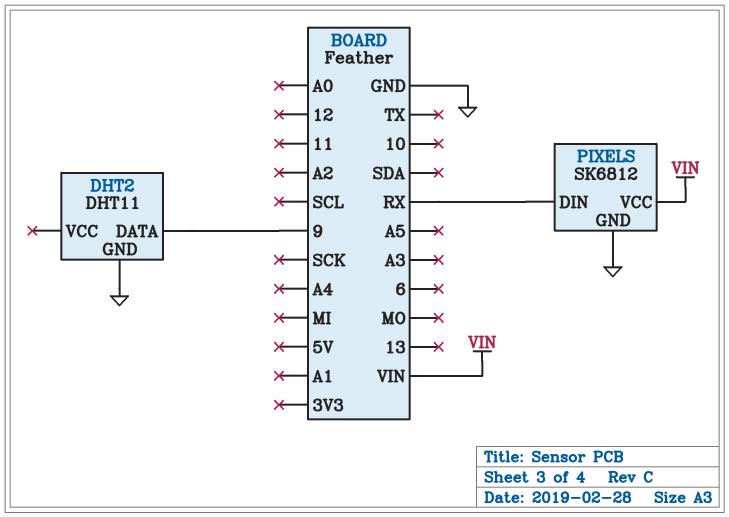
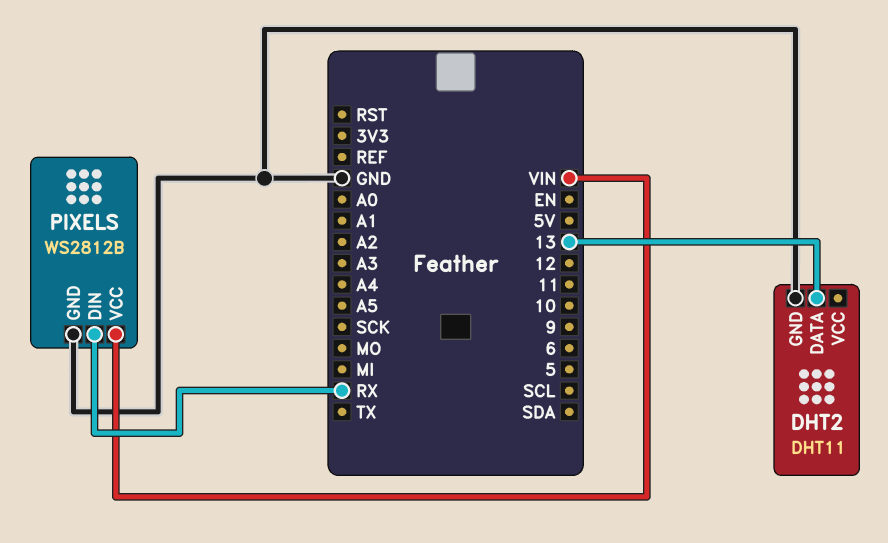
DHT2 pin DATA: 9 -> 13
PIXELS: SK6812 -> WS2812B

